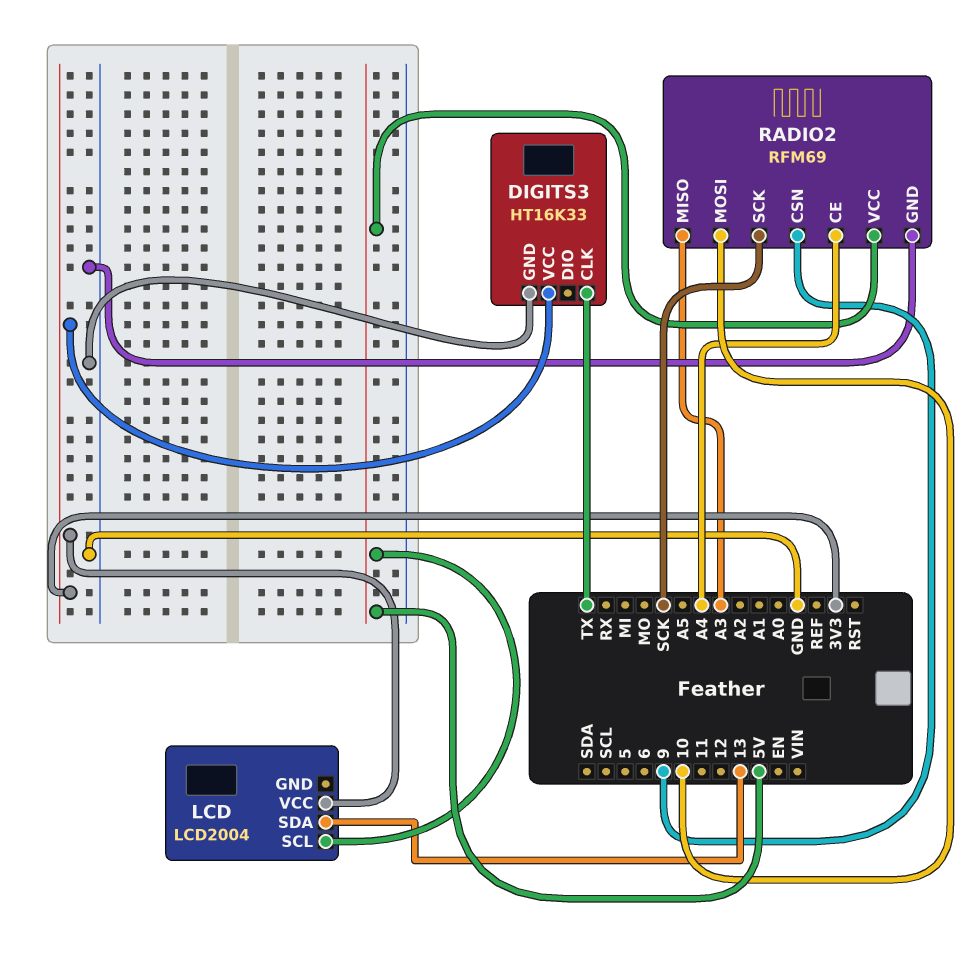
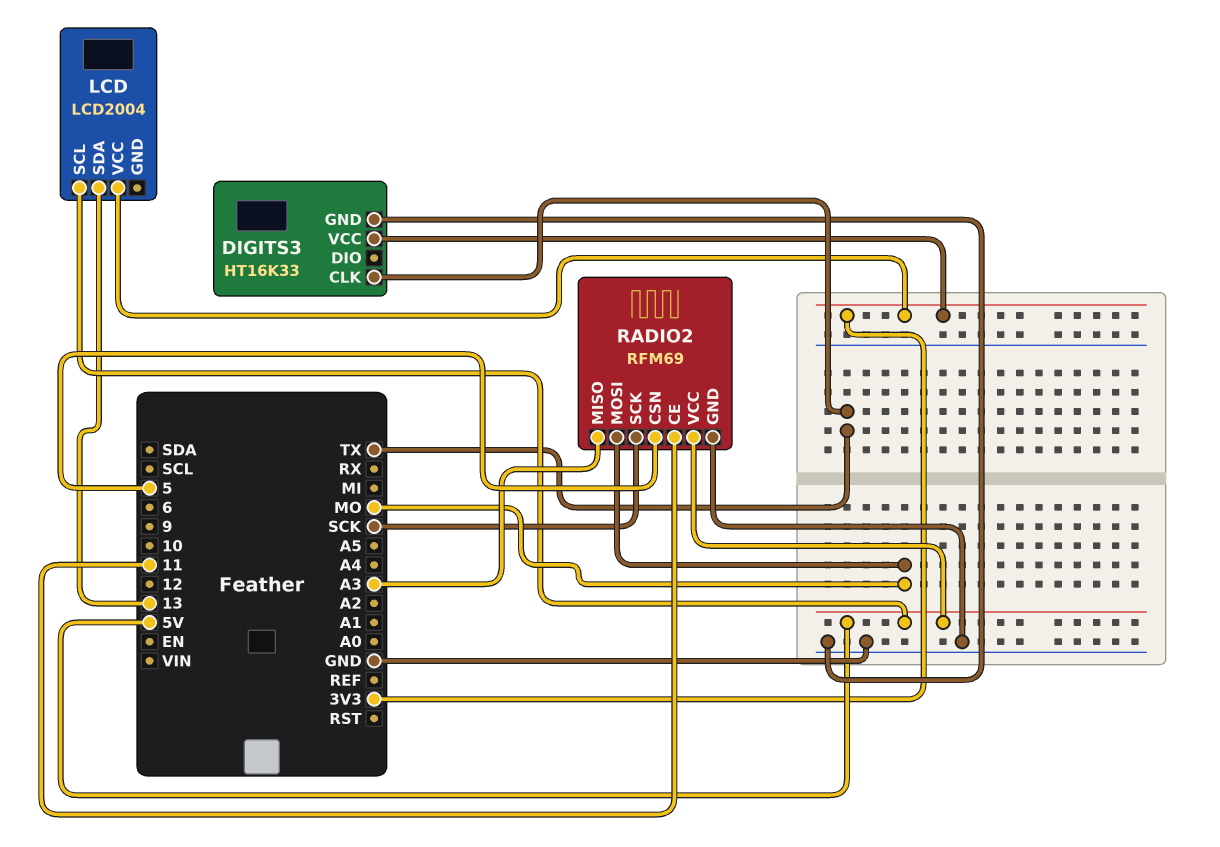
RADIO2 pin CE: A4 -> 11
RADIO2 pin CSN: 9 -> 5
RADIO2 pin MOSI: 10 -> MO

